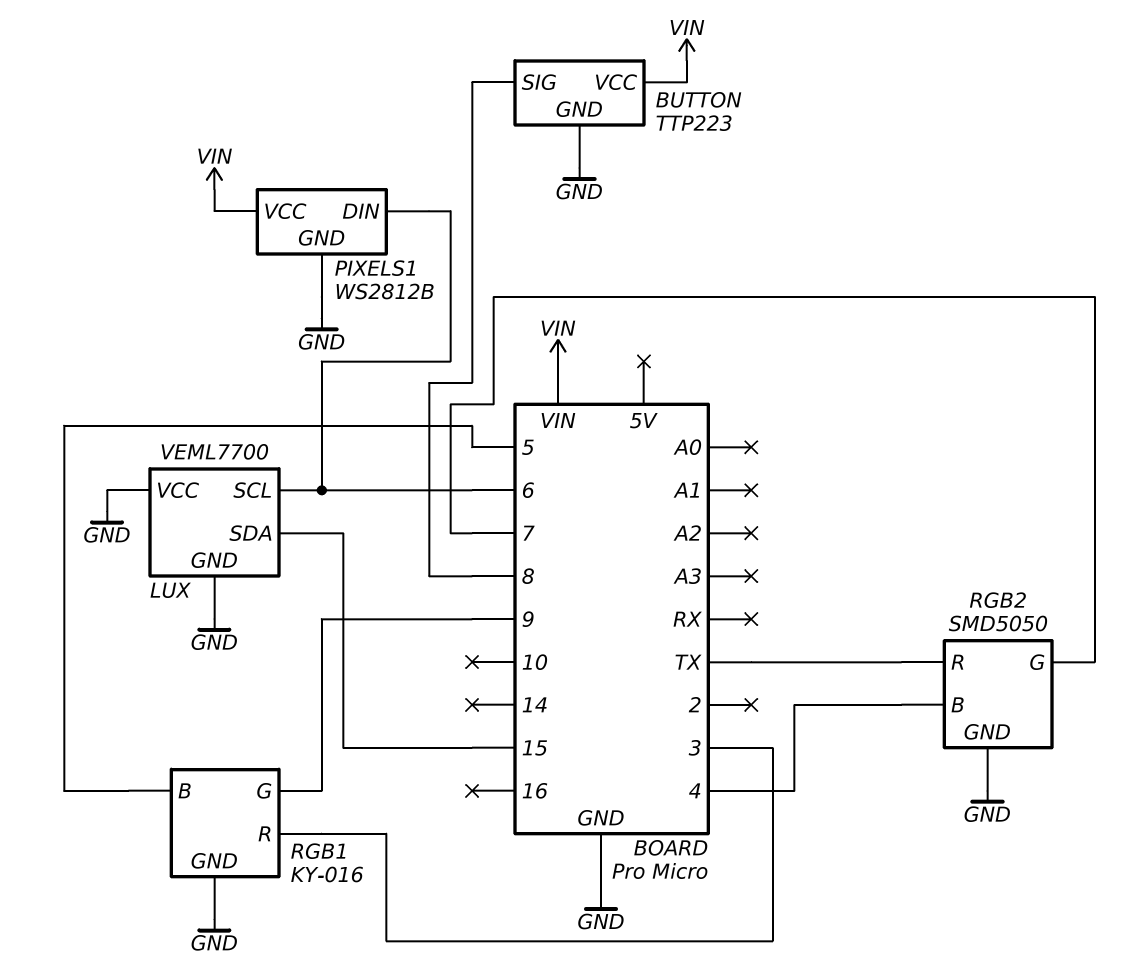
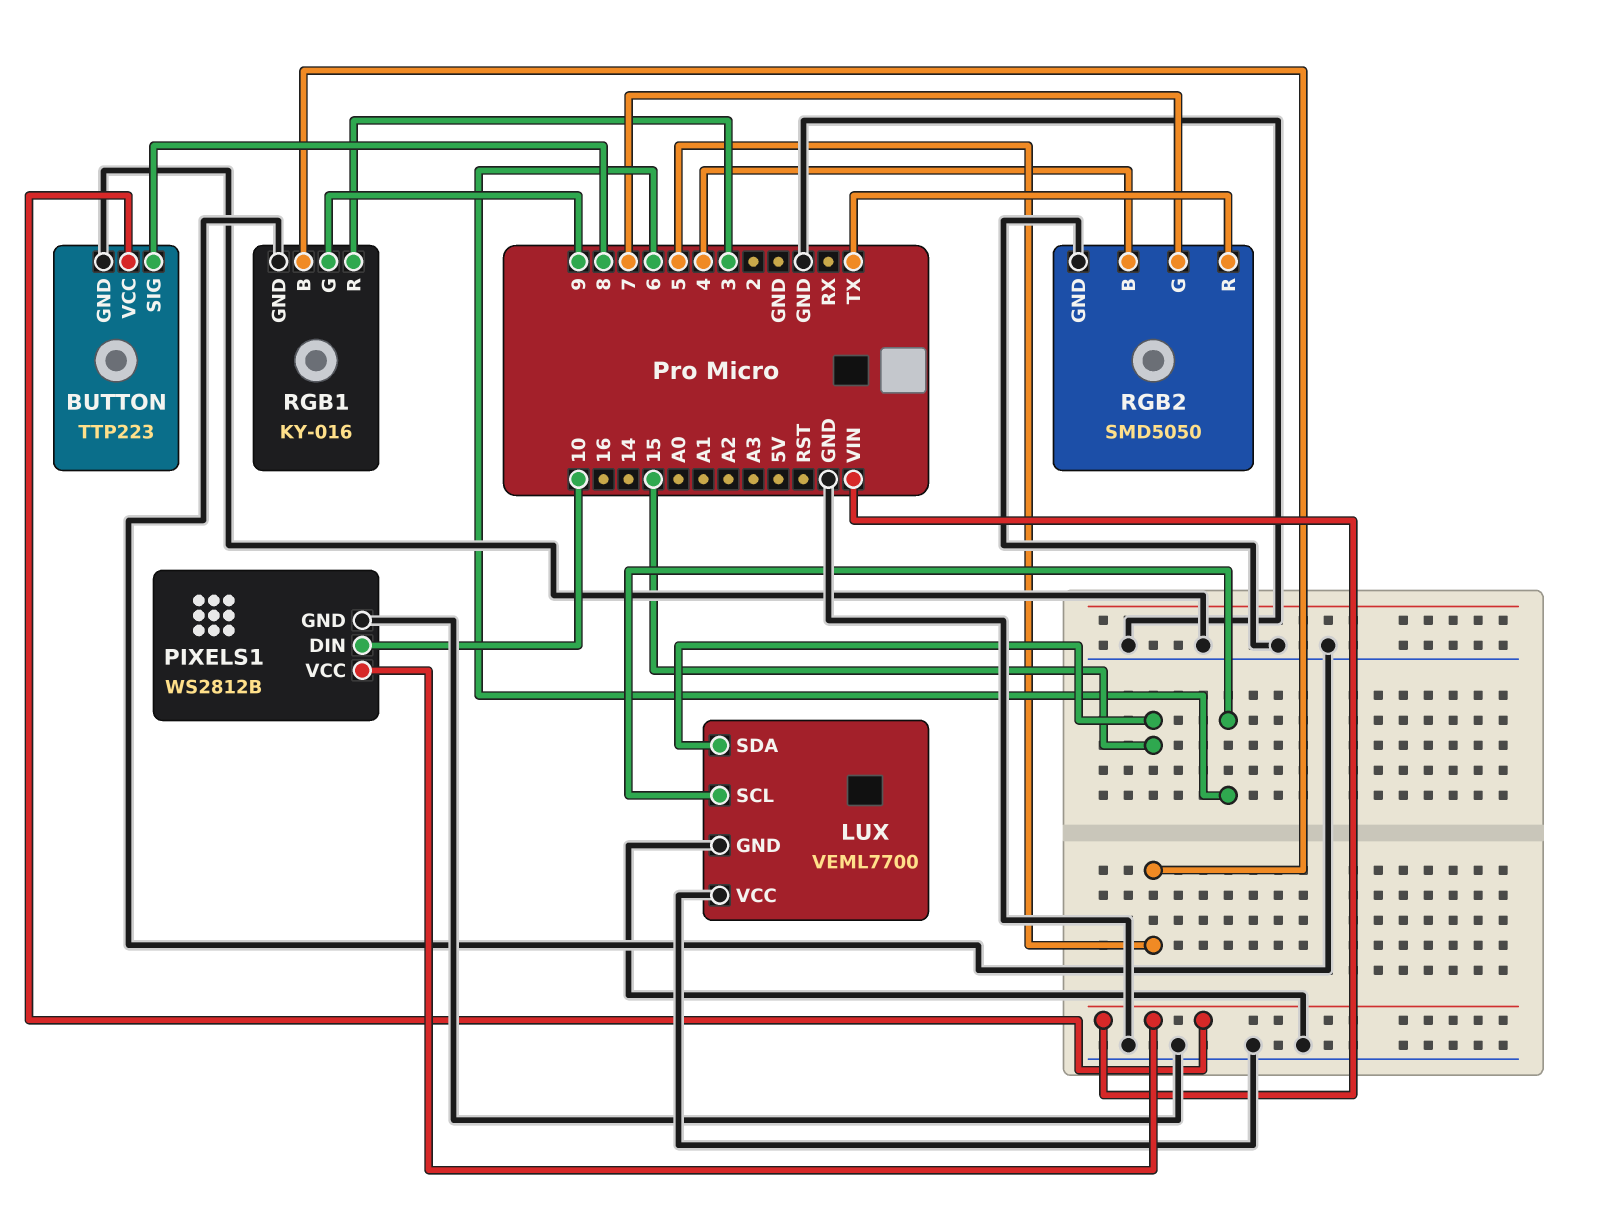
PIXELS1 pin DIN: 6 -> 10

